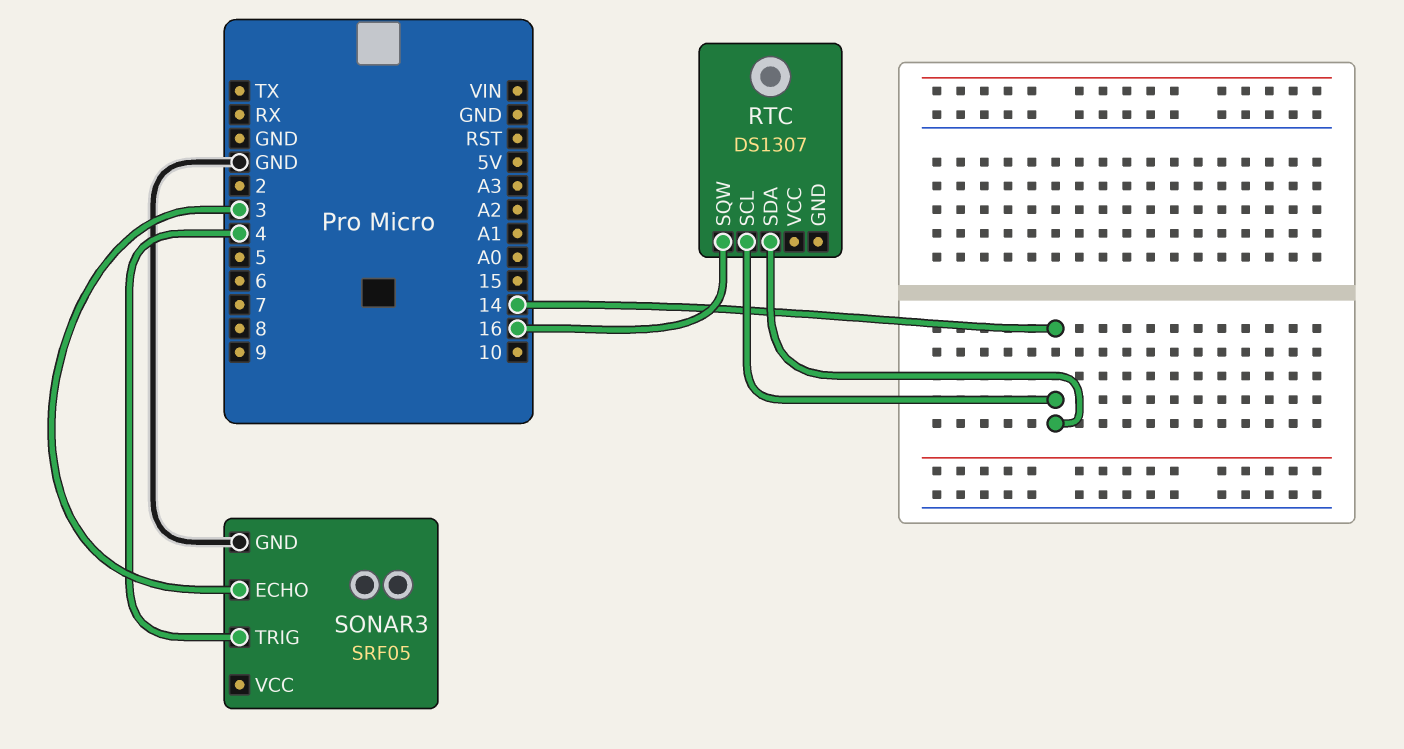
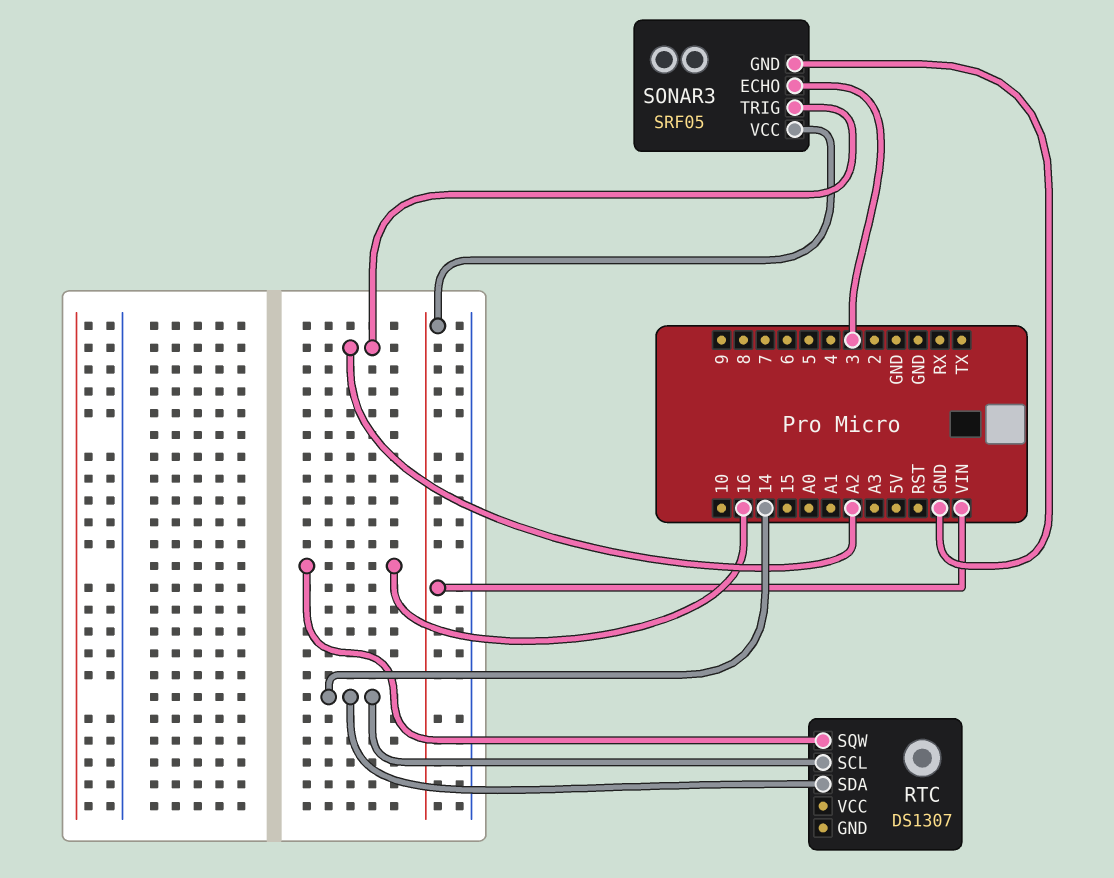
SONAR3 pin TRIG: 4 -> A2
SONAR3 pin VCC: none -> VIN

